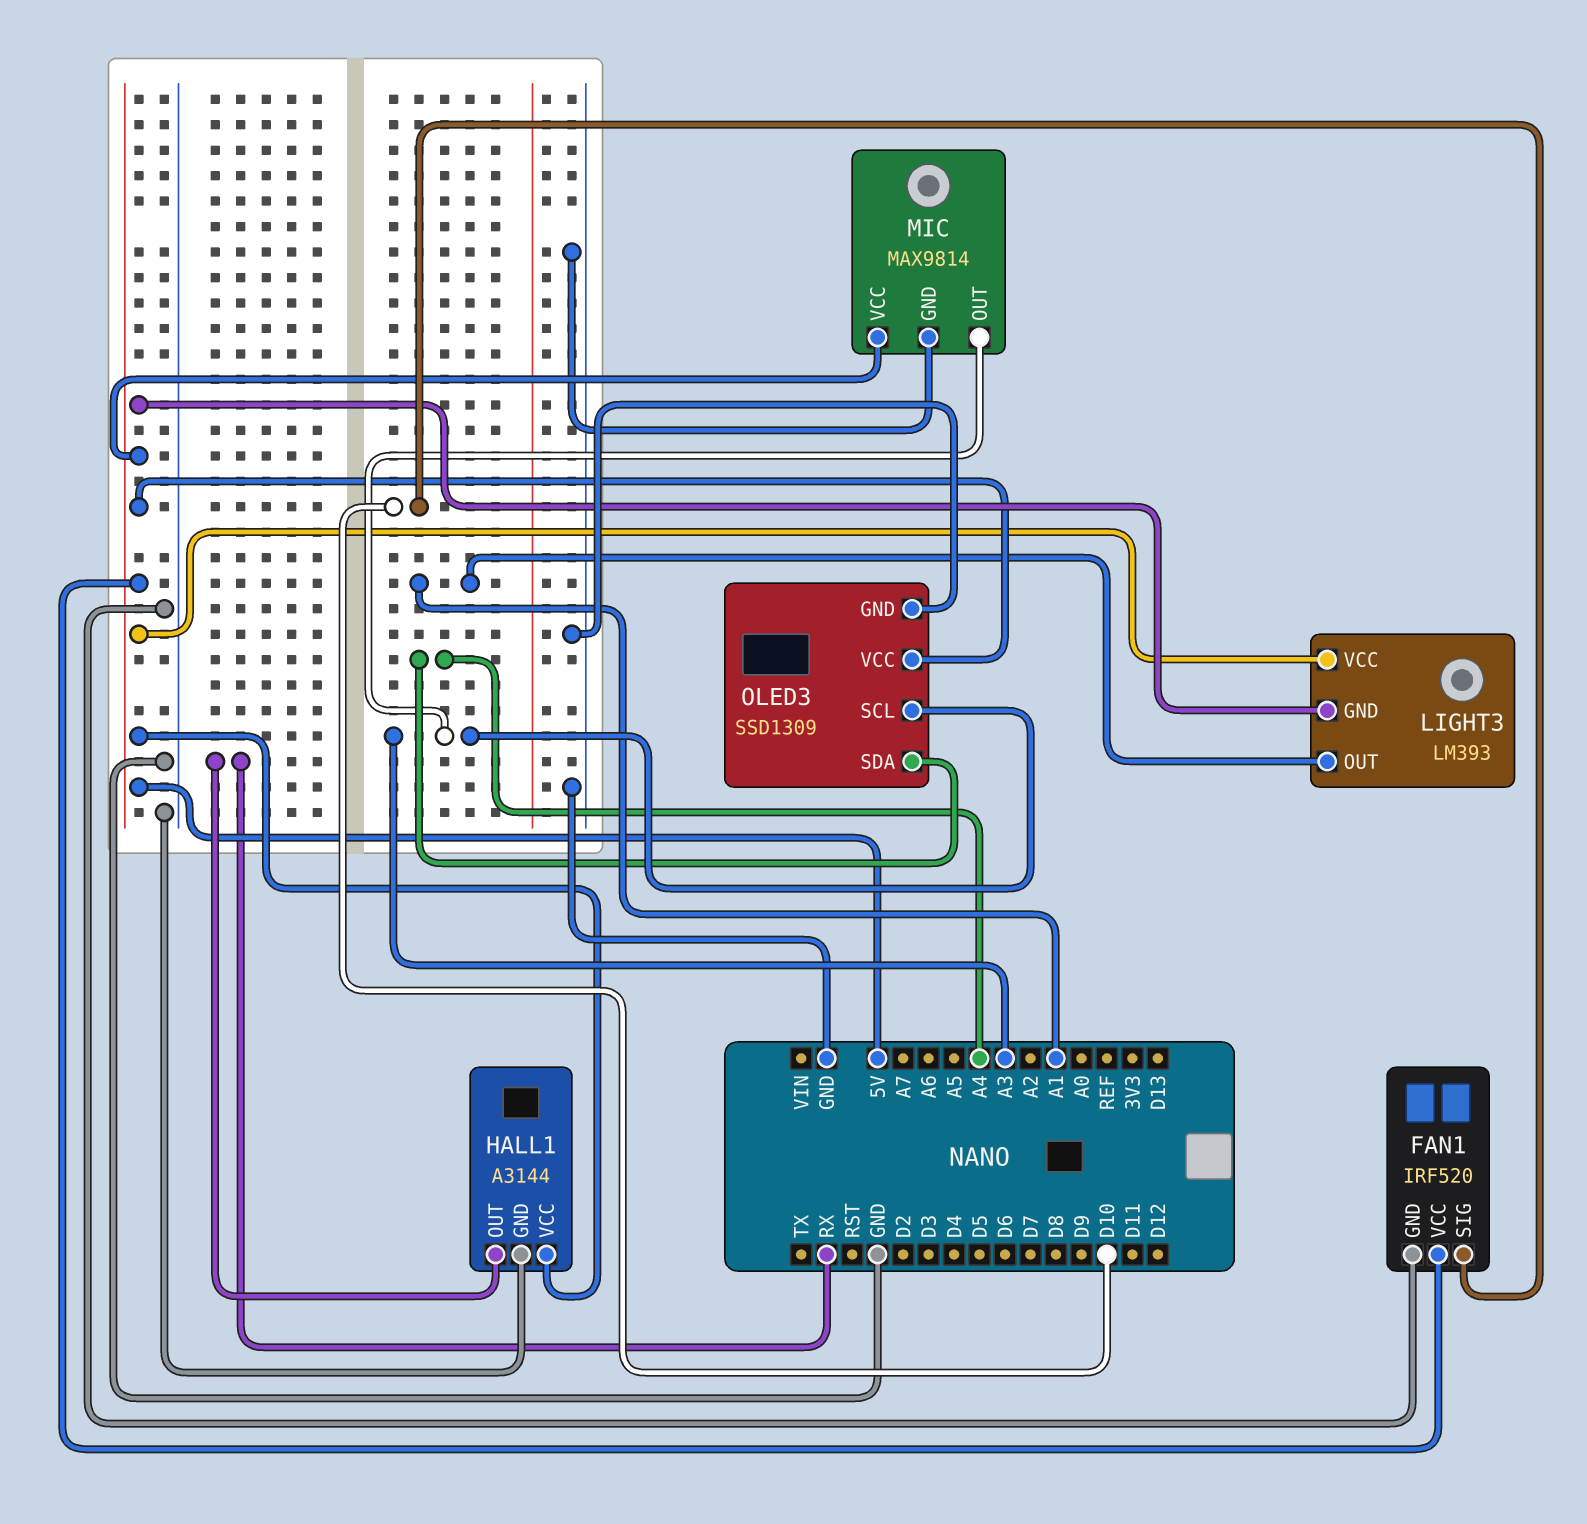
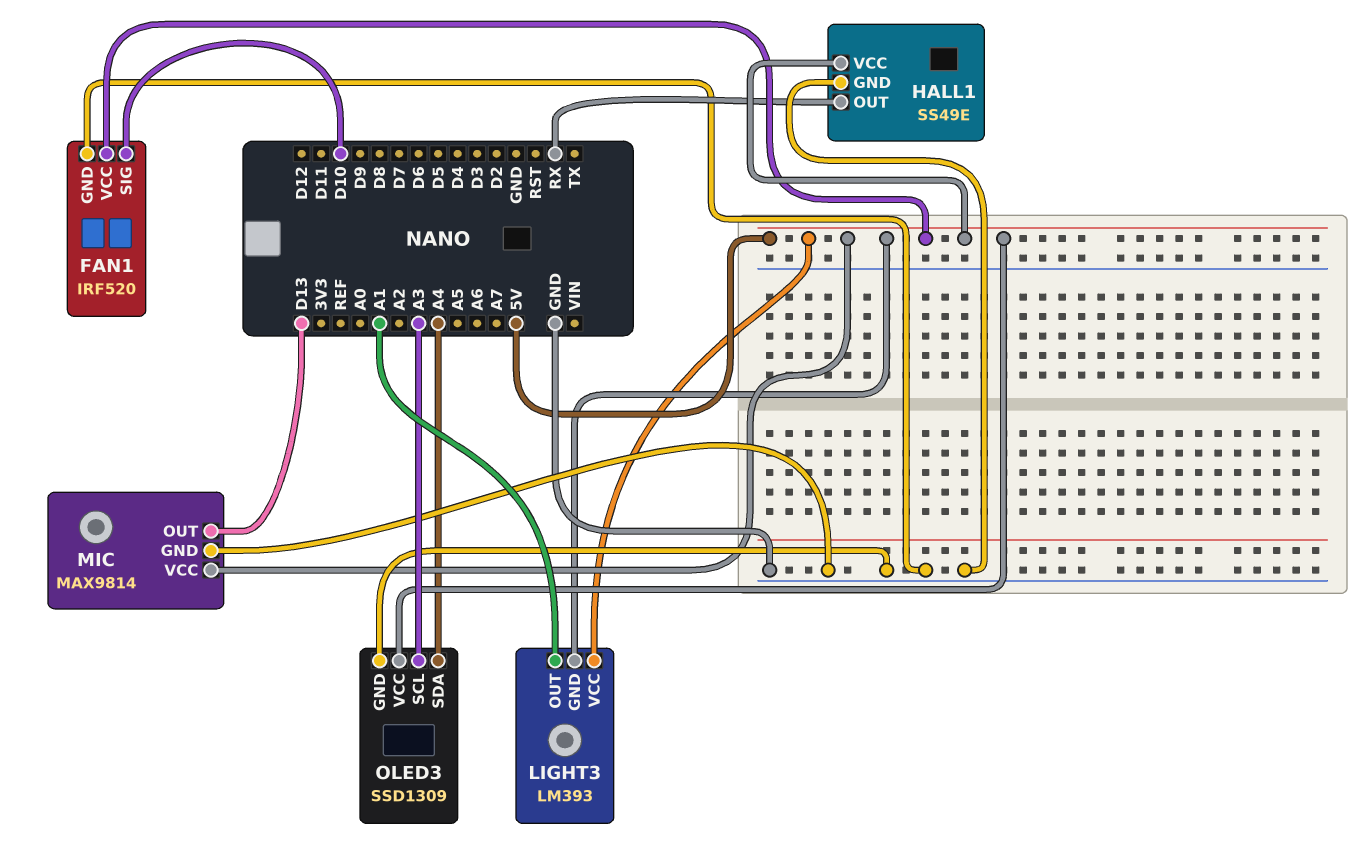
HALL1: A3144 -> SS49E
MIC pin OUT: A3 -> D13

